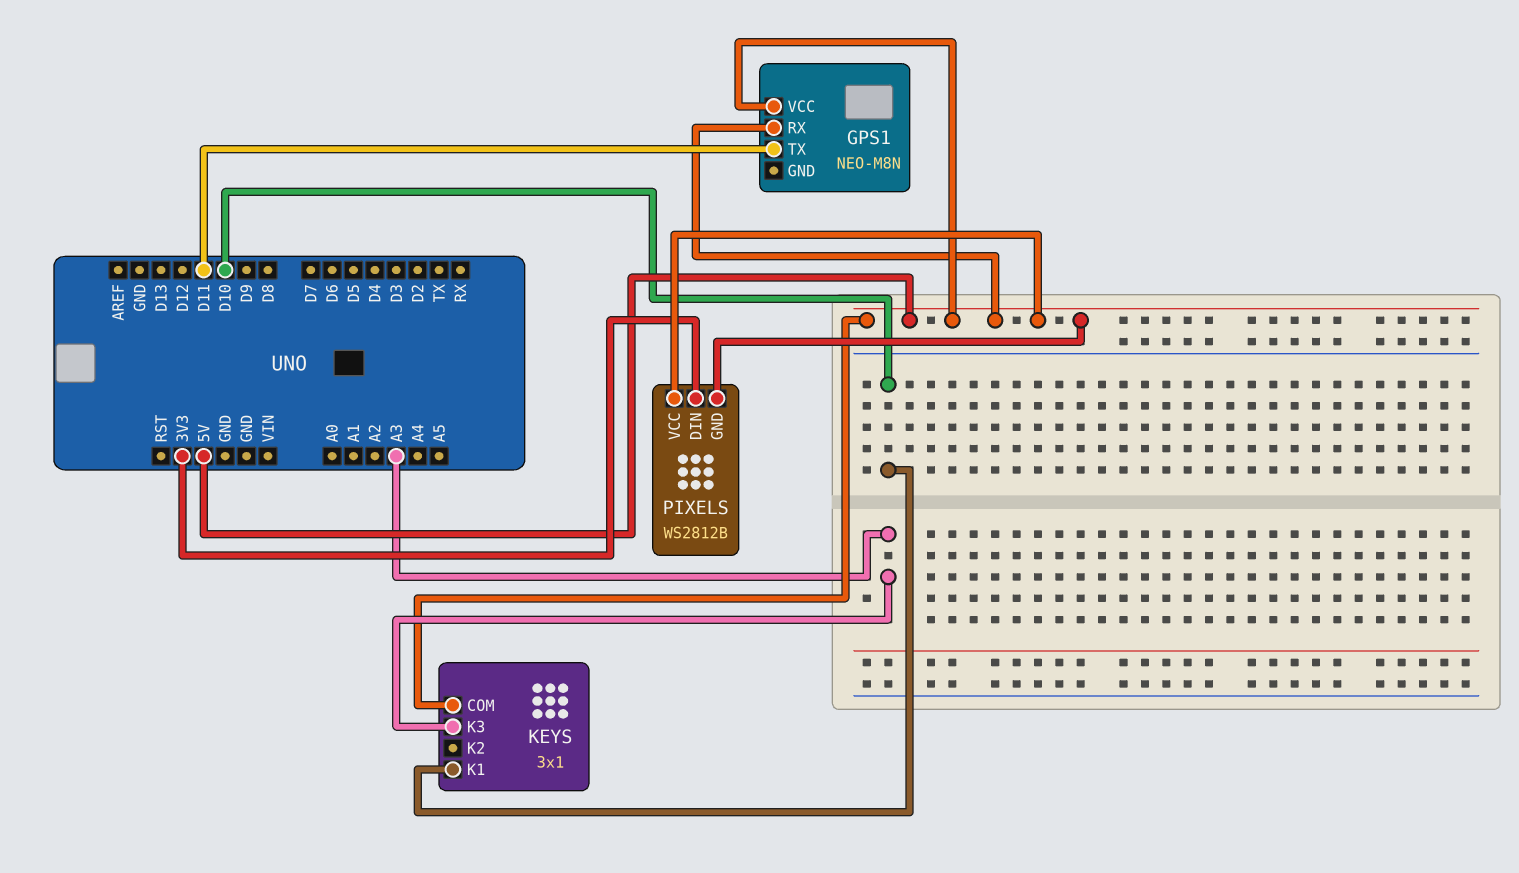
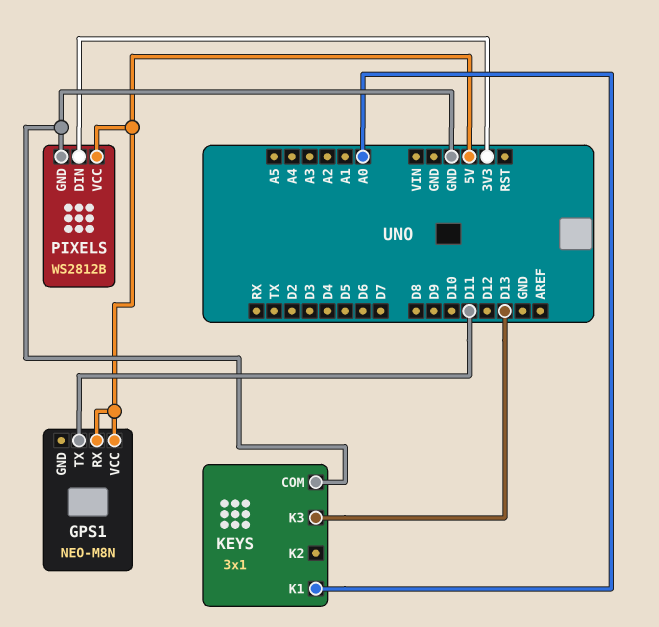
KEYS pin COM: 5V -> GND
KEYS pin K1: D10 -> A0
KEYS pin K3: A3 -> D13
PIXELS pin GND: 5V -> GND

